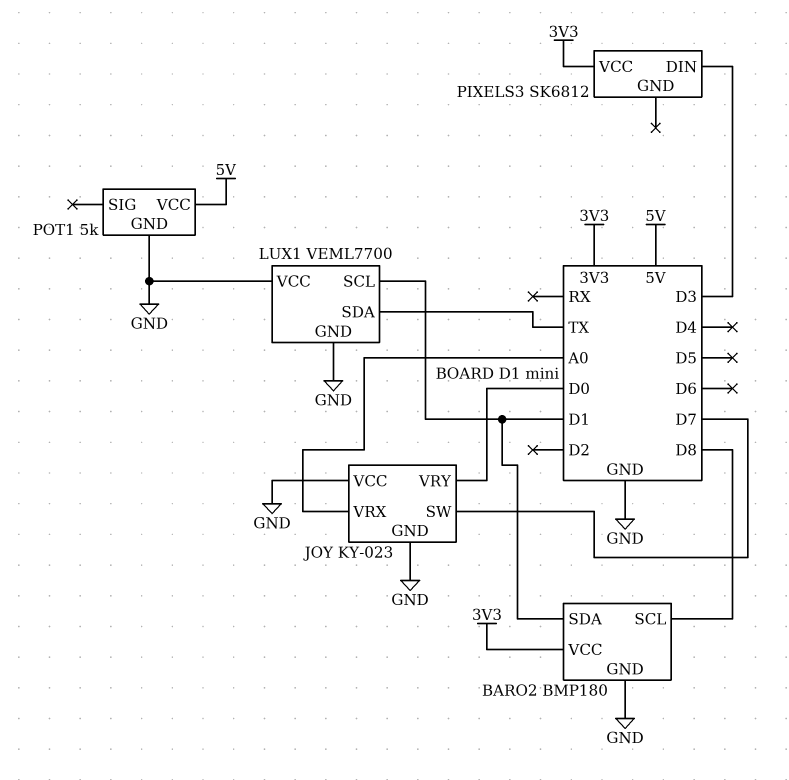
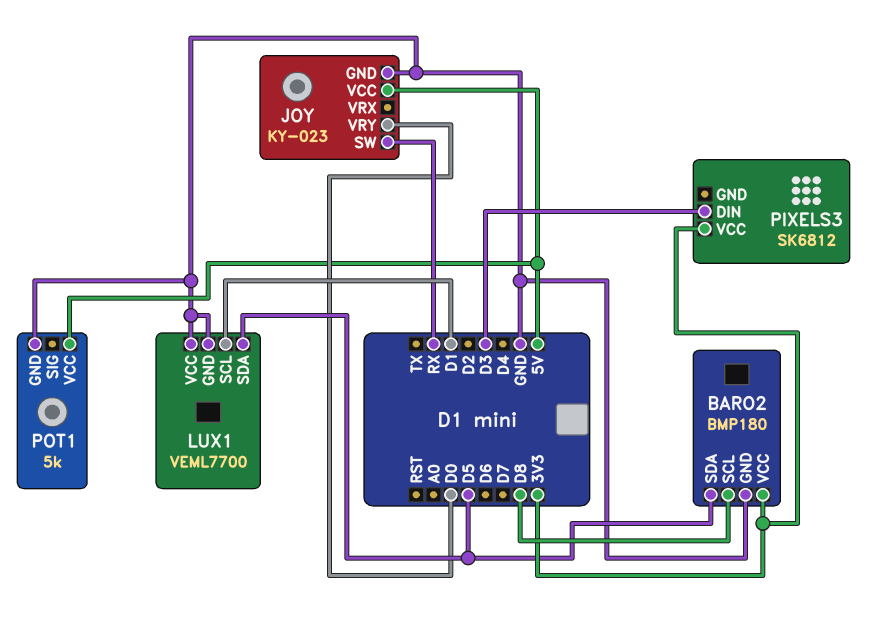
BARO2 pin SDA: D1 -> D5
JOY pin SW: D7 -> RX
JOY pin VCC: GND -> 5V
JOY pin VRX: A0 -> none
LUX1 pin SDA: TX -> D5

